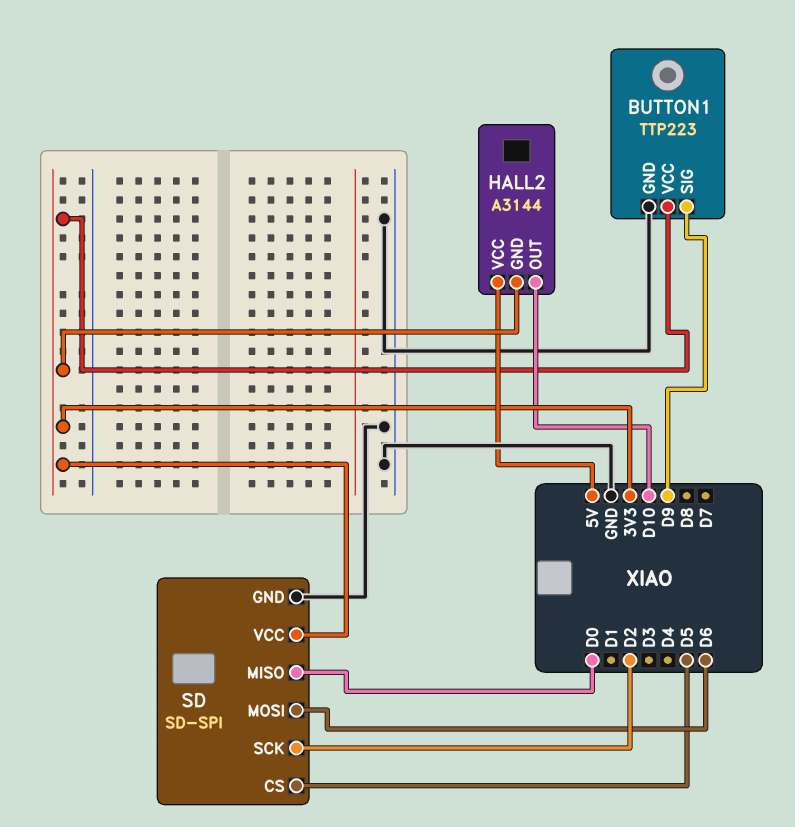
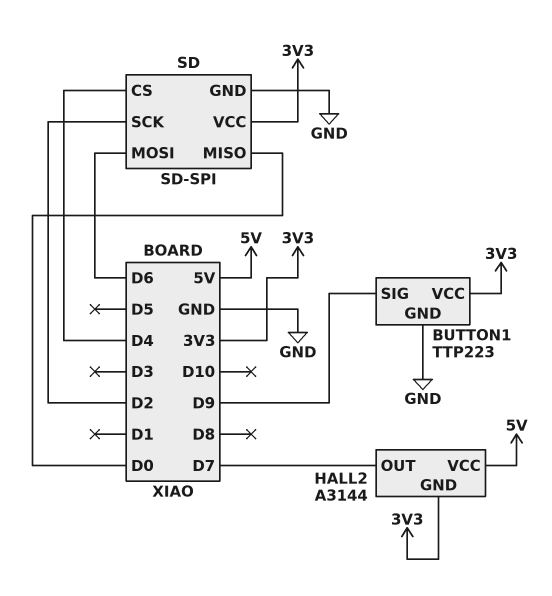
HALL2 pin OUT: D10 -> D7
SD pin CS: D5 -> D4

